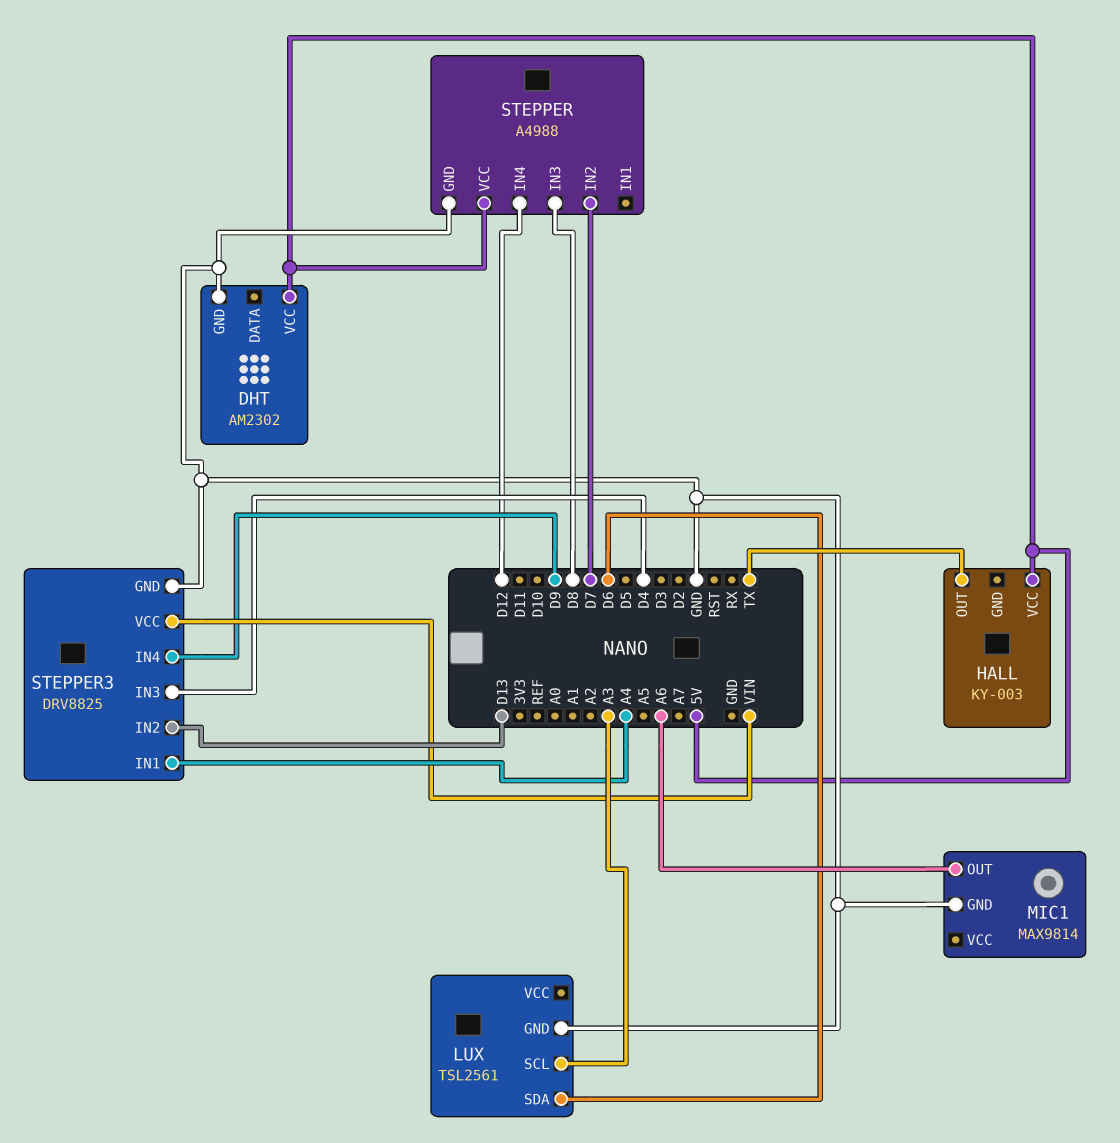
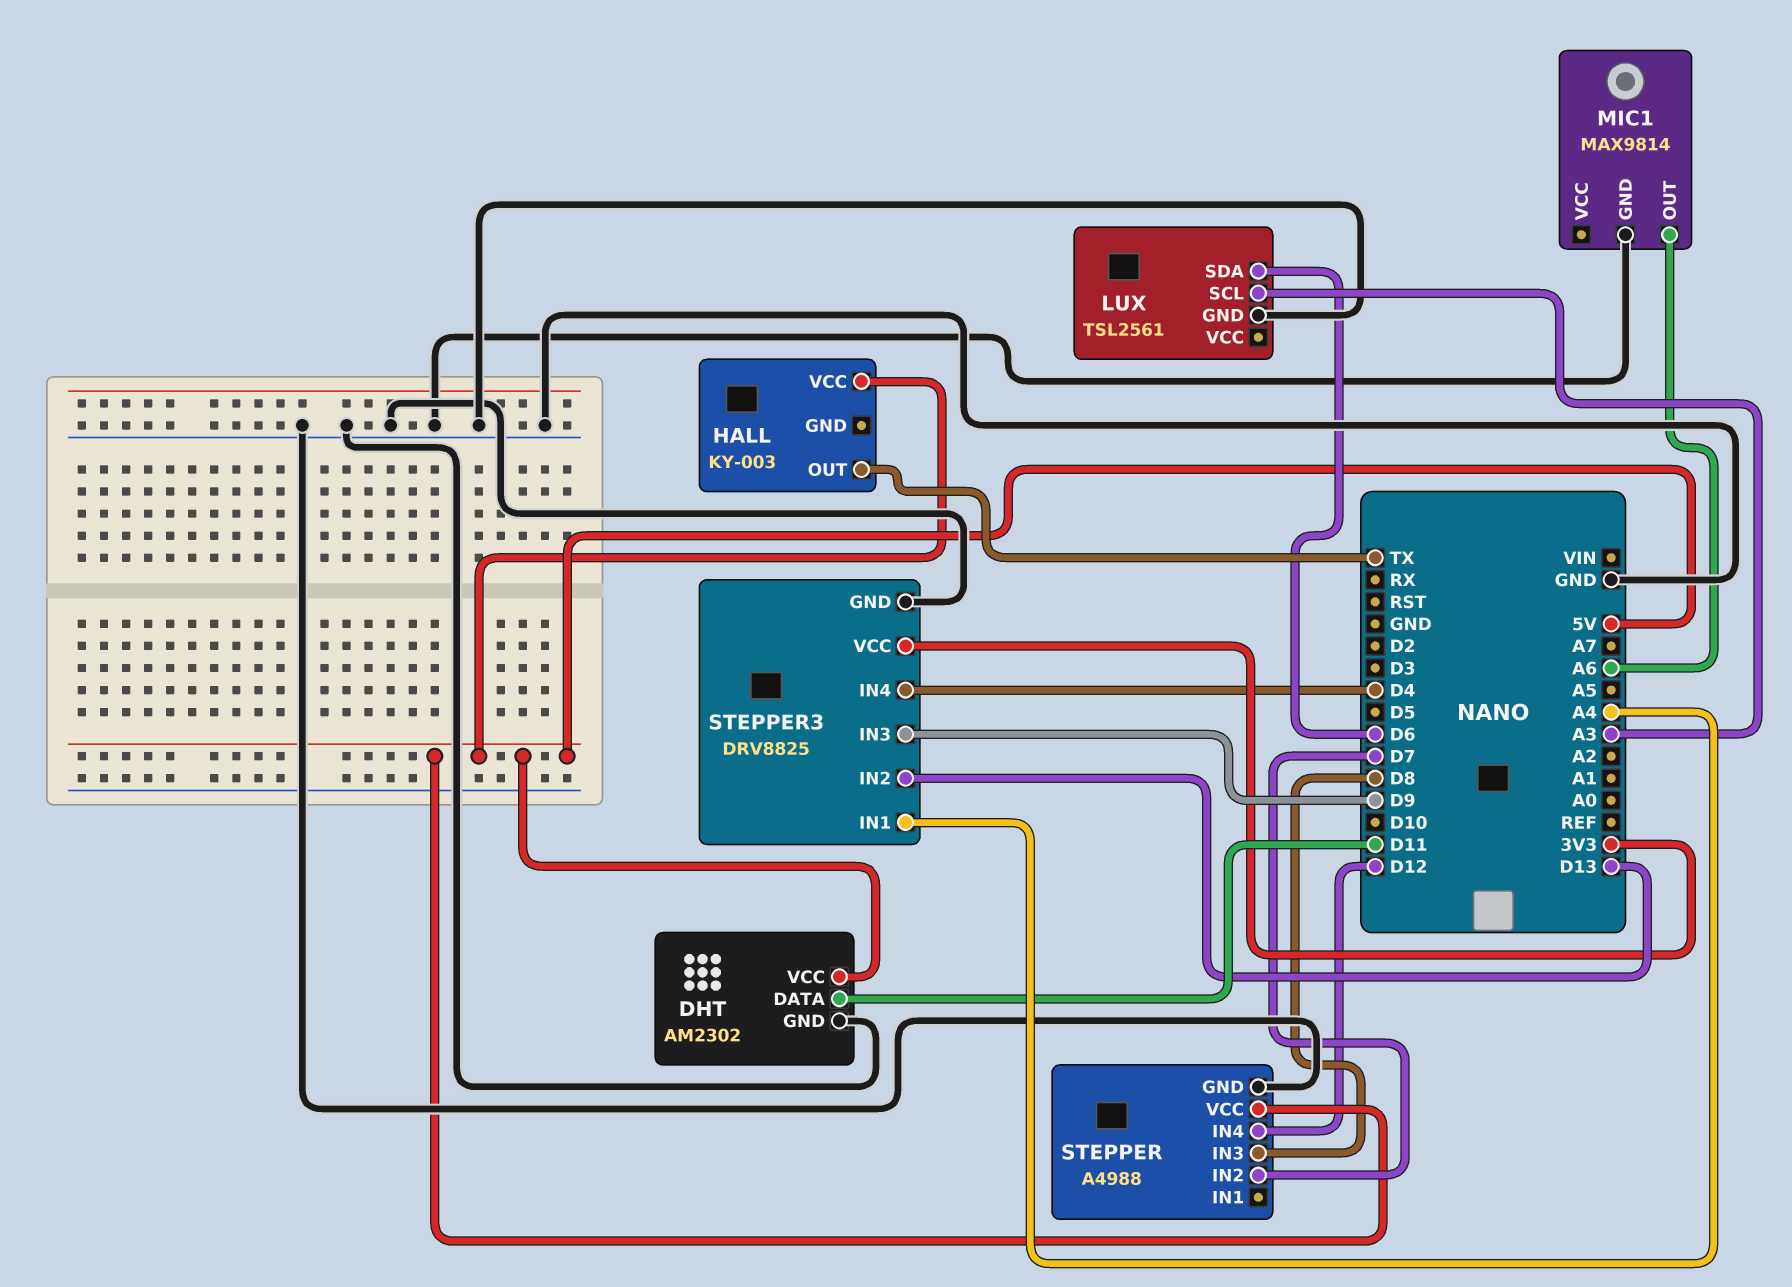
DHT pin DATA: none -> D11
STEPPER3 pin IN3: D4 -> D9
STEPPER3 pin IN4: D9 -> D4
STEPPER3 pin VCC: VIN -> 3V3

